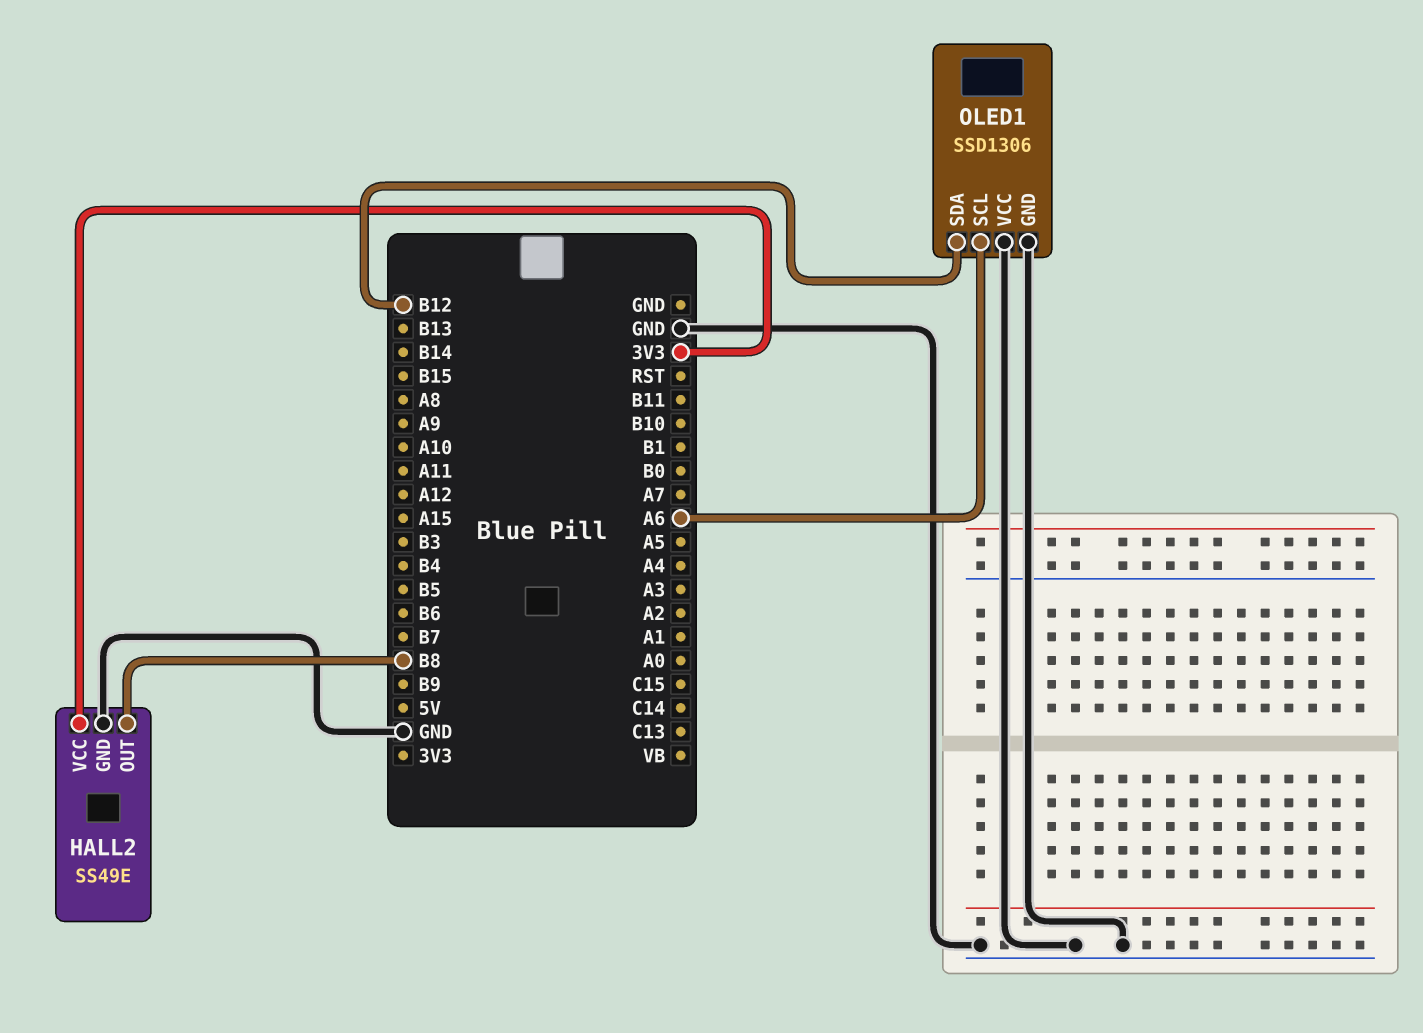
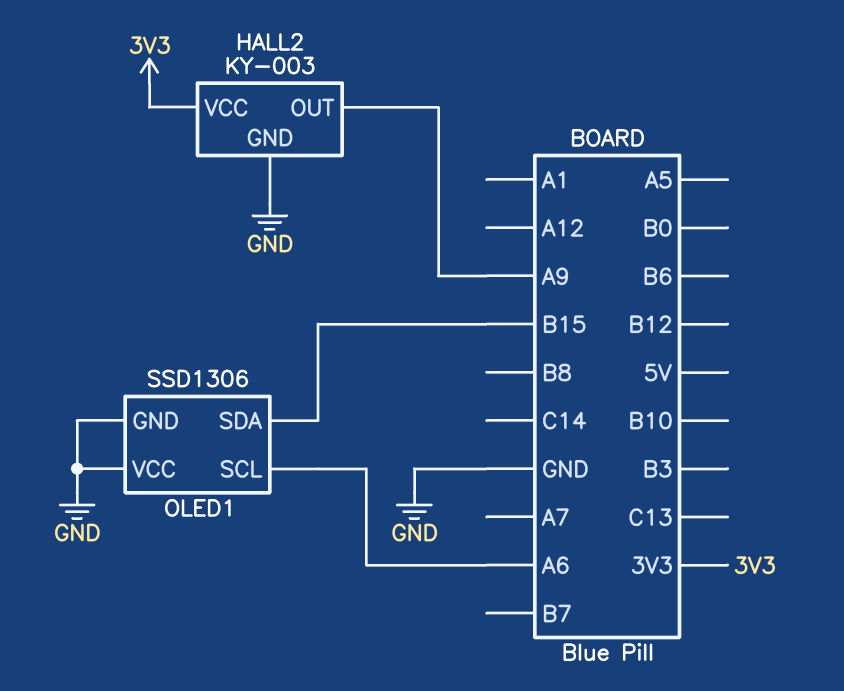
HALL2: SS49E -> KY-003
HALL2 pin OUT: B8 -> A9
OLED1 pin SDA: B12 -> B15

